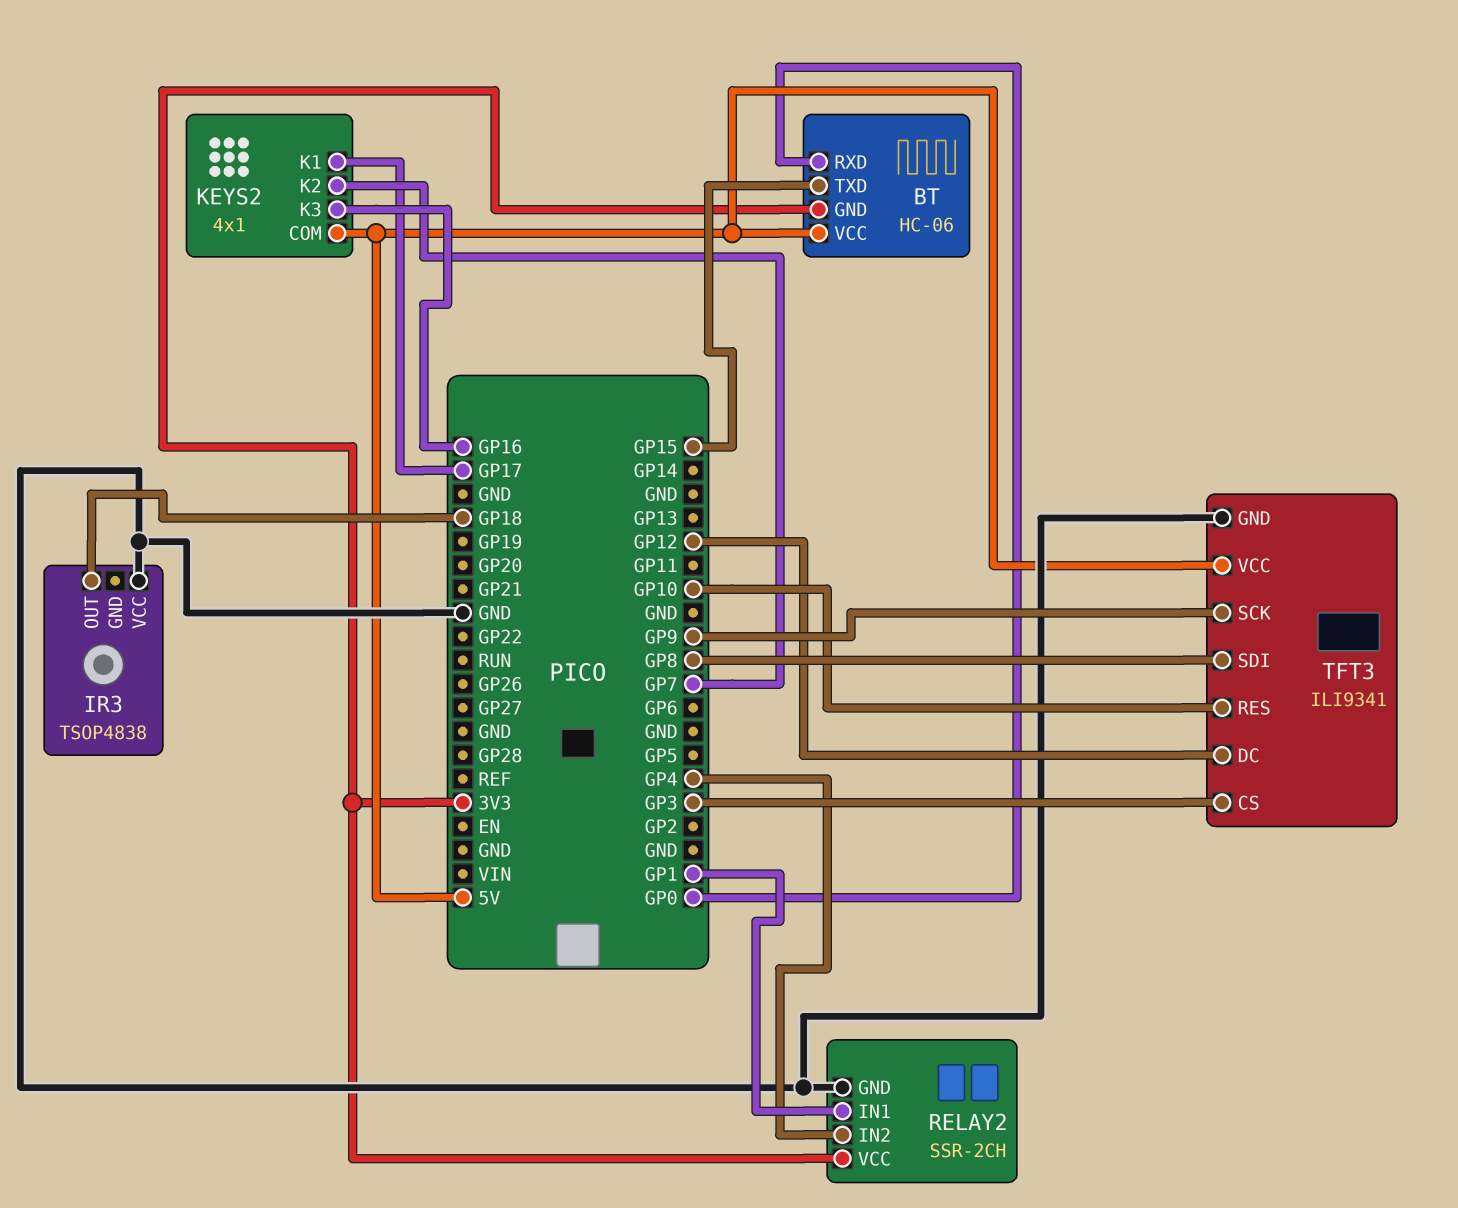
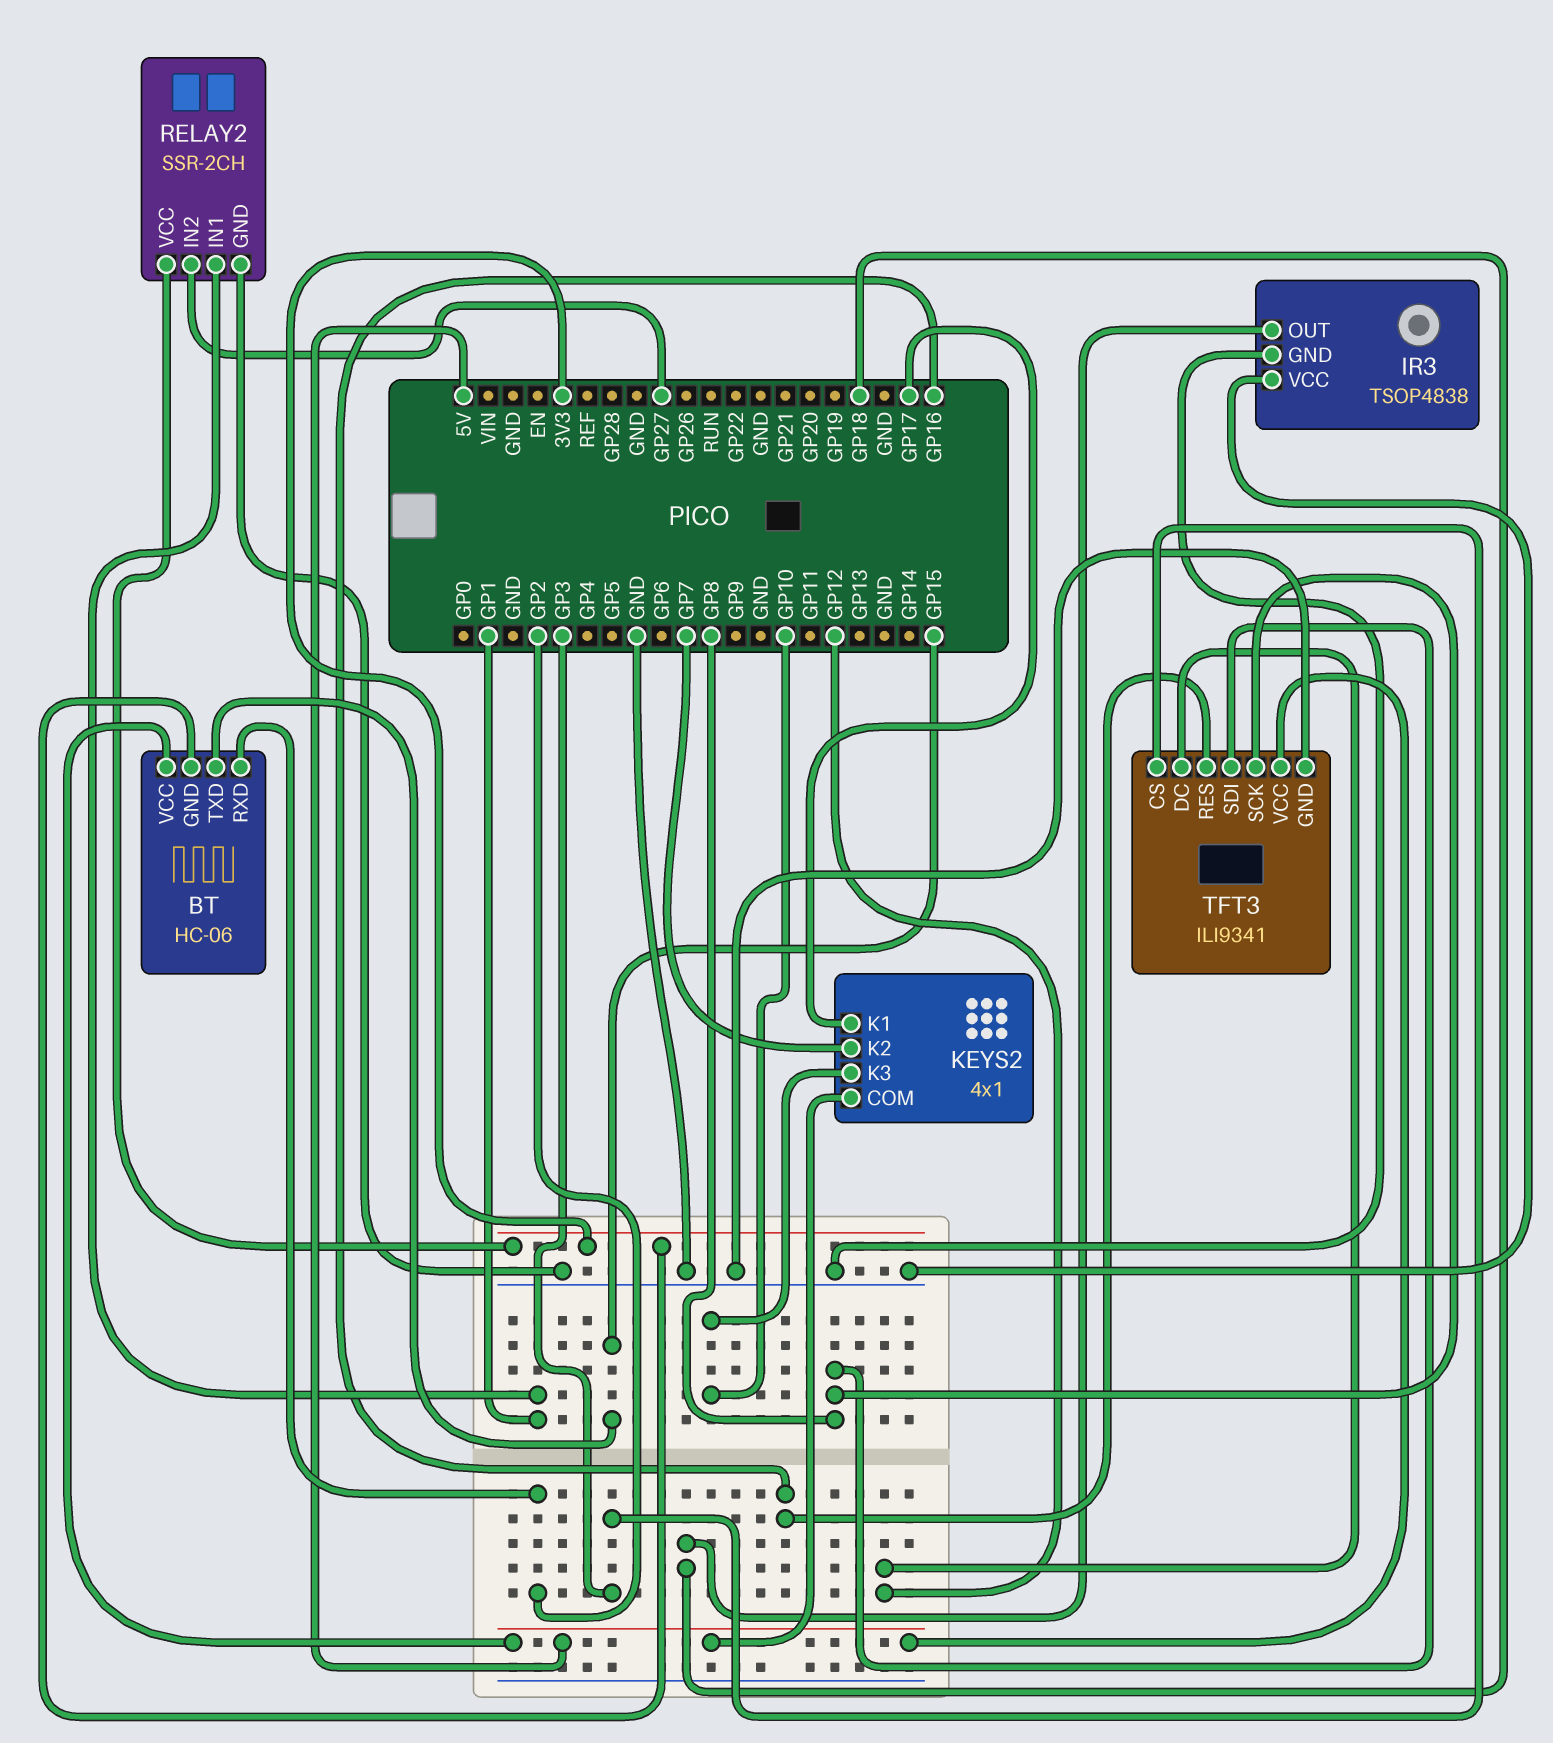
BT pin RXD: GP0 -> GP2
IR3 pin GND: none -> GND
KEYS2 pin K3: GP16 -> GP10
RELAY2 pin IN2: GP4 -> GP27
TFT3 pin RES: GP10 -> GP16
TFT3 pin SCK: GP9 -> GP8

